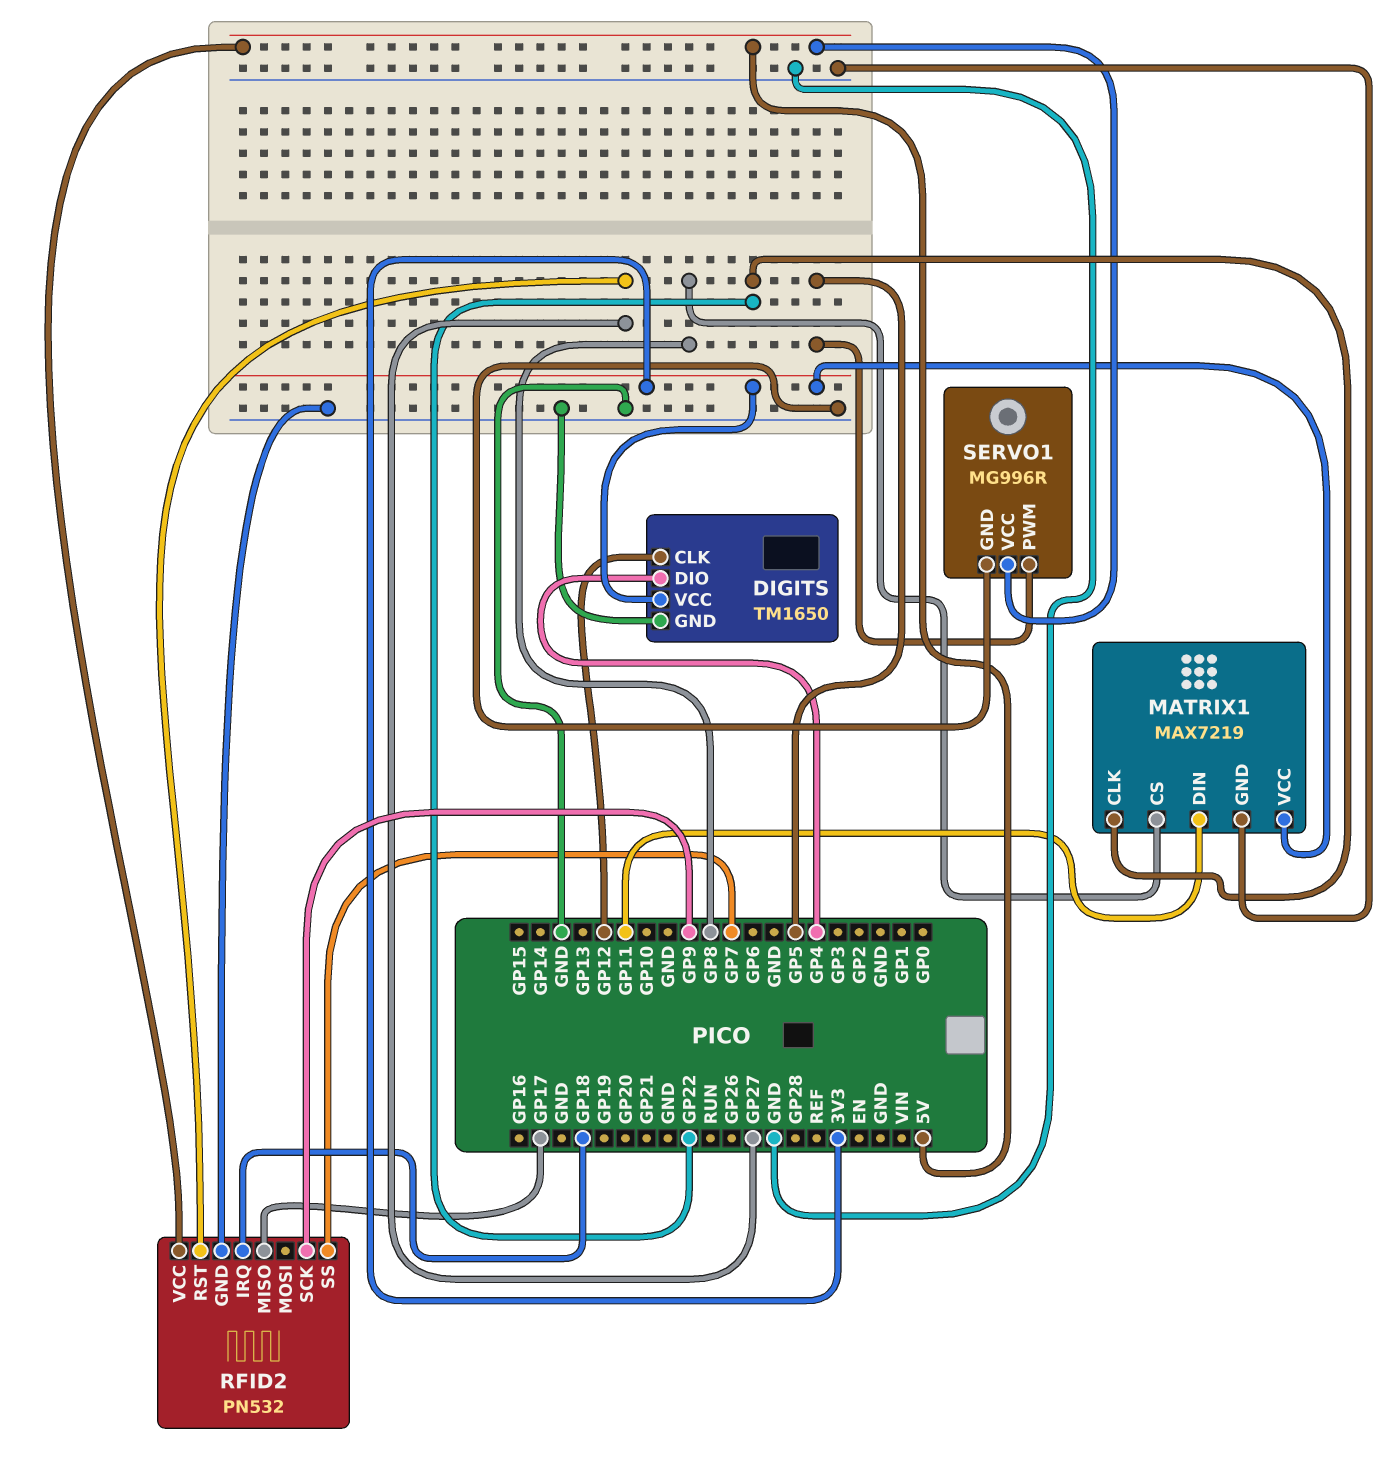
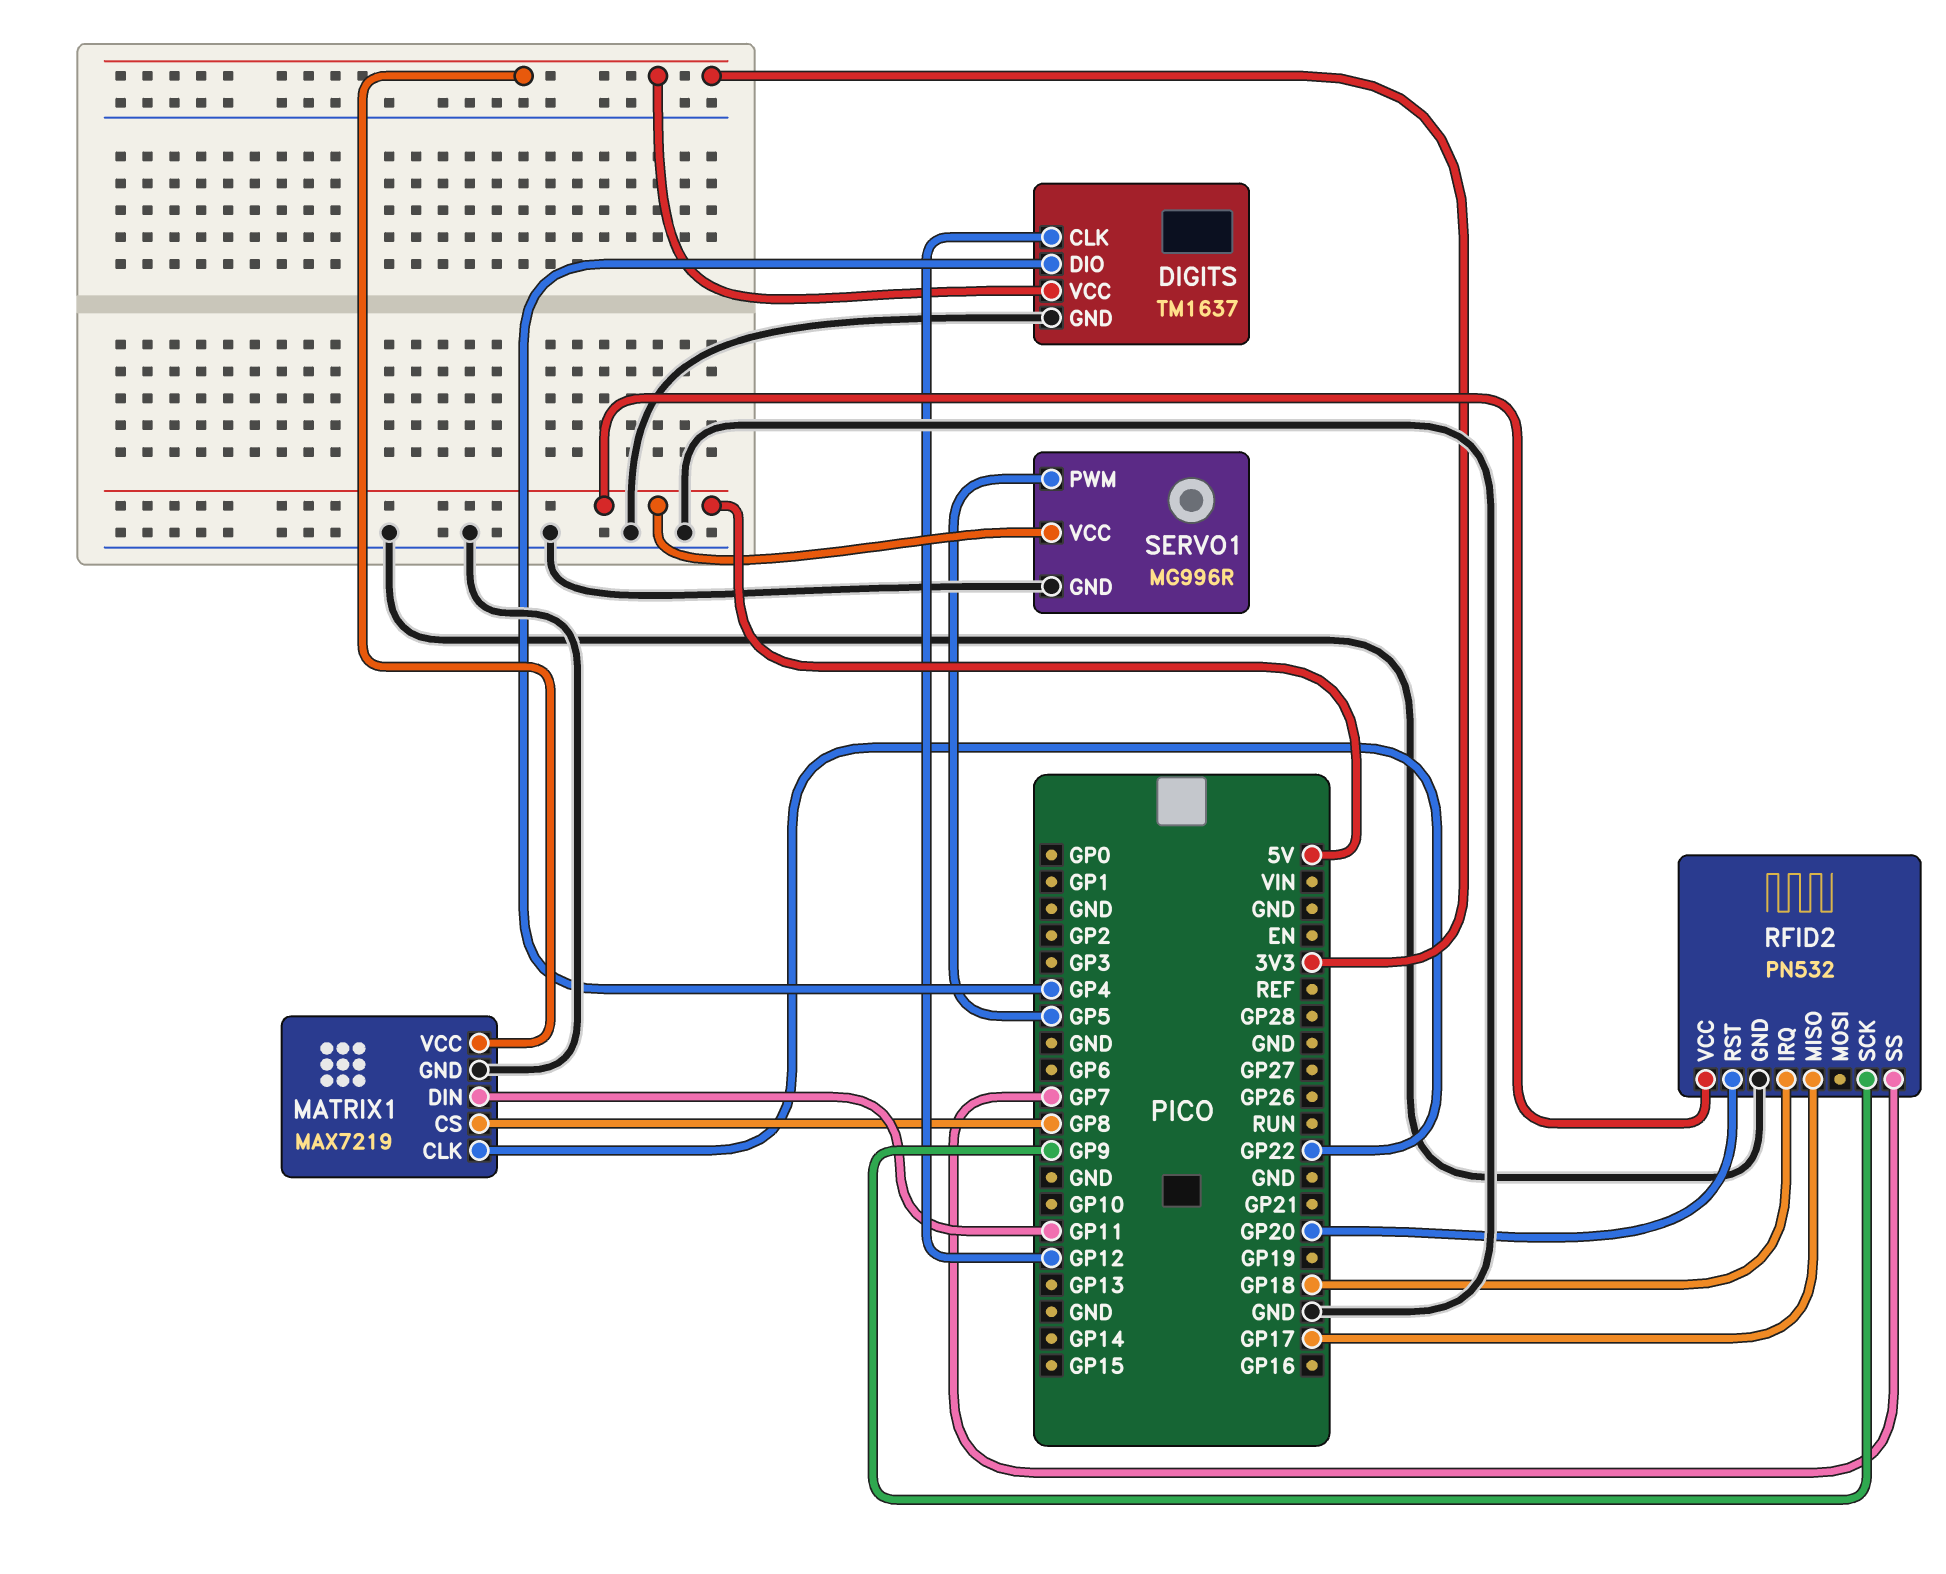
DIGITS: TM1650 -> TM1637
RFID2 pin RST: GP27 -> GP20

